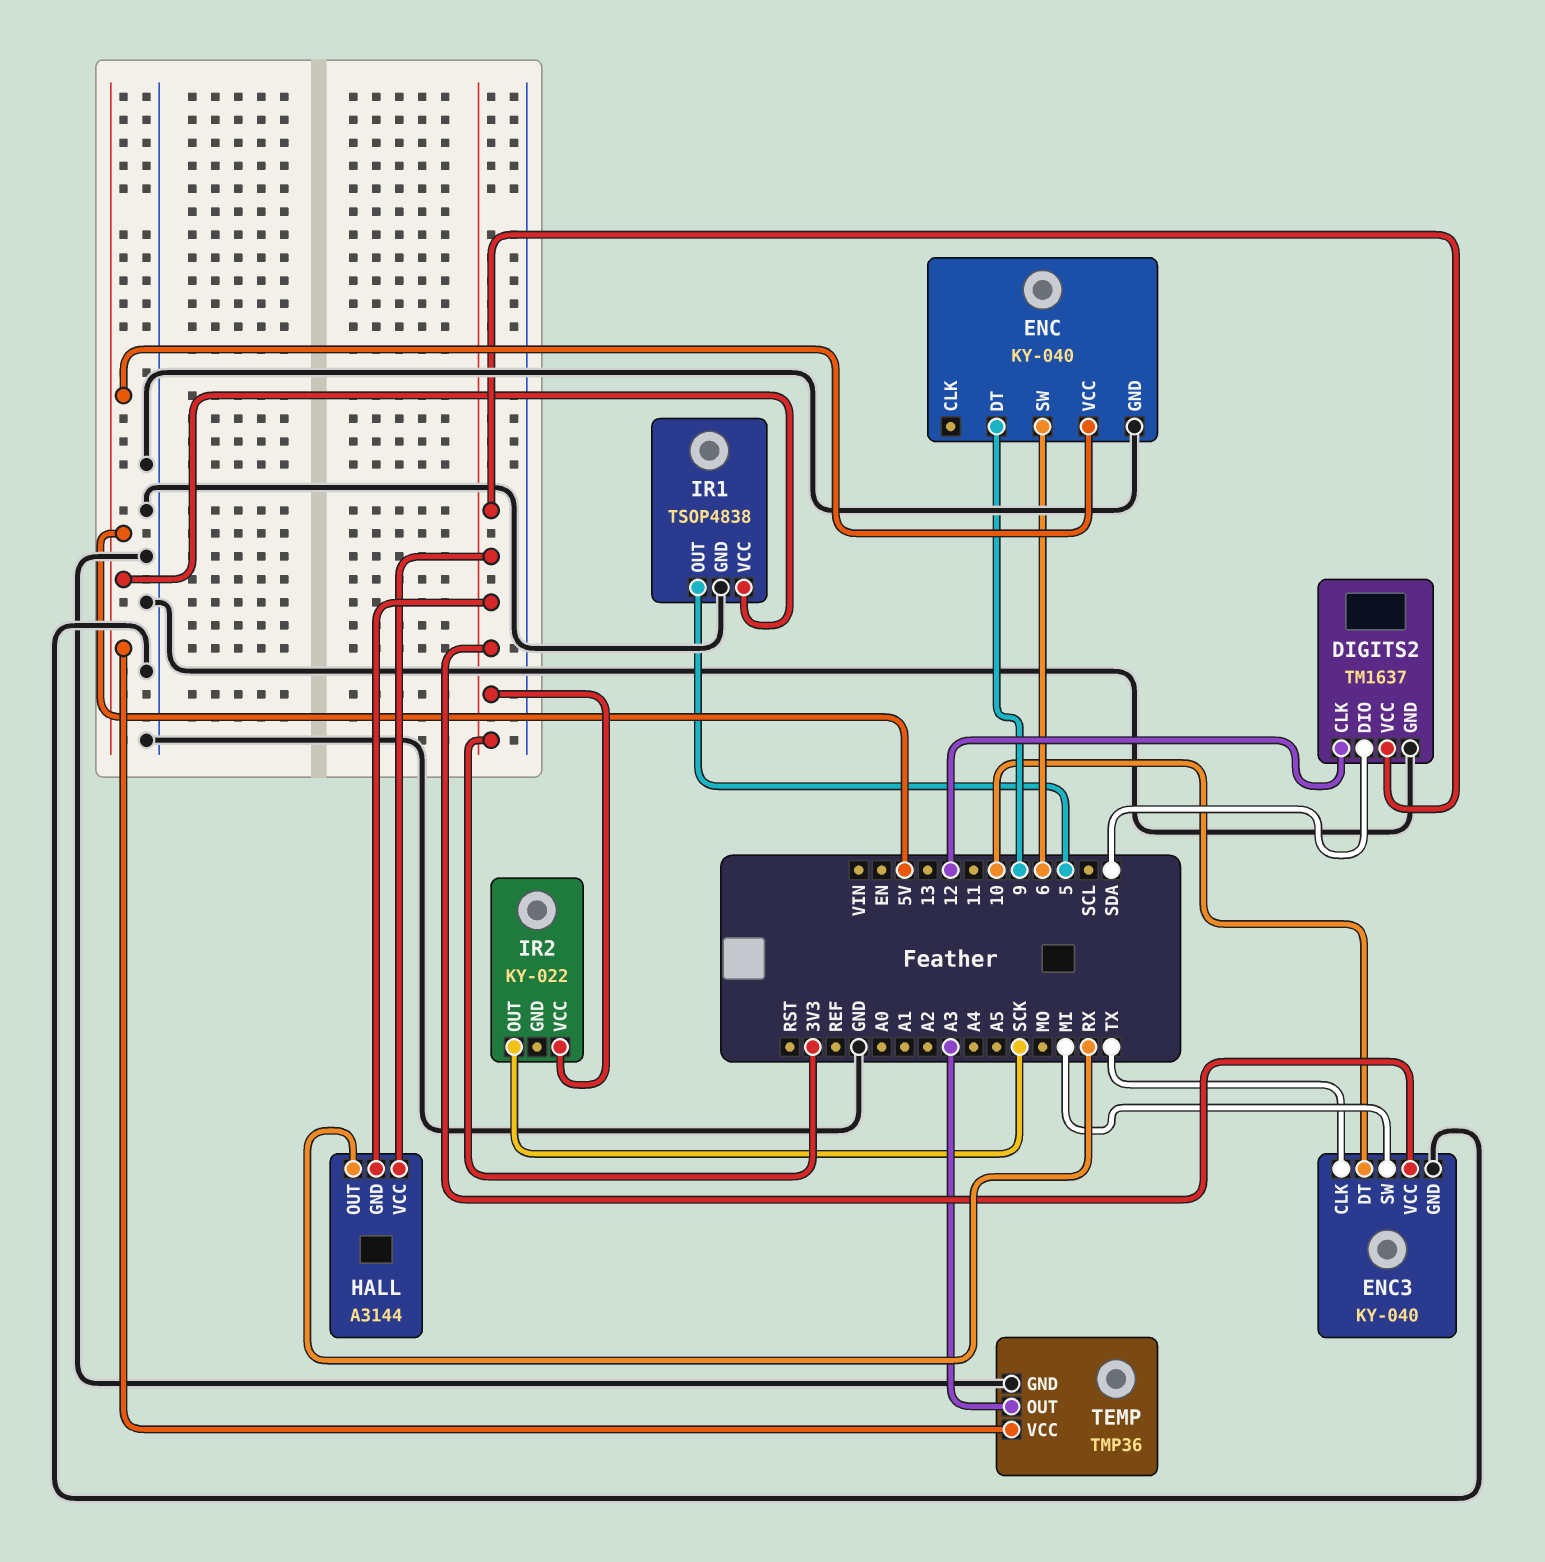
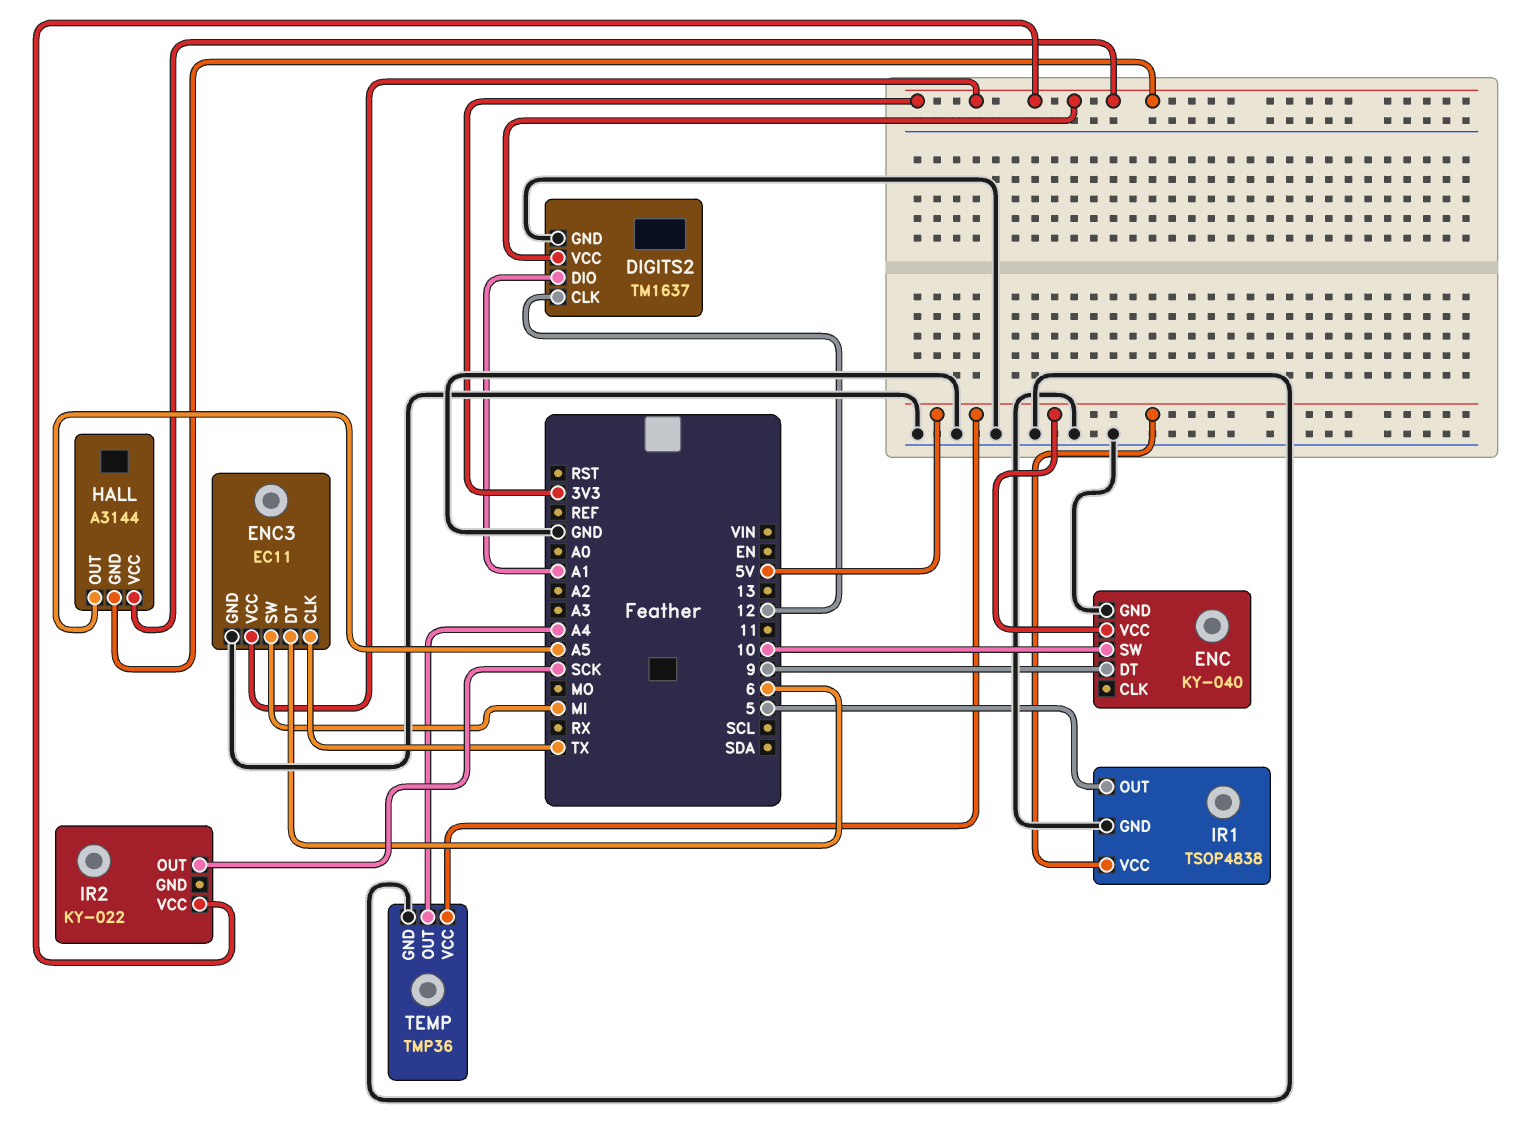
DIGITS2 pin DIO: SDA -> A1
ENC pin SW: 6 -> 10
ENC3: KY-040 -> EC11
ENC3 pin DT: 10 -> 6
HALL pin OUT: RX -> A5
TEMP pin OUT: A3 -> A4

